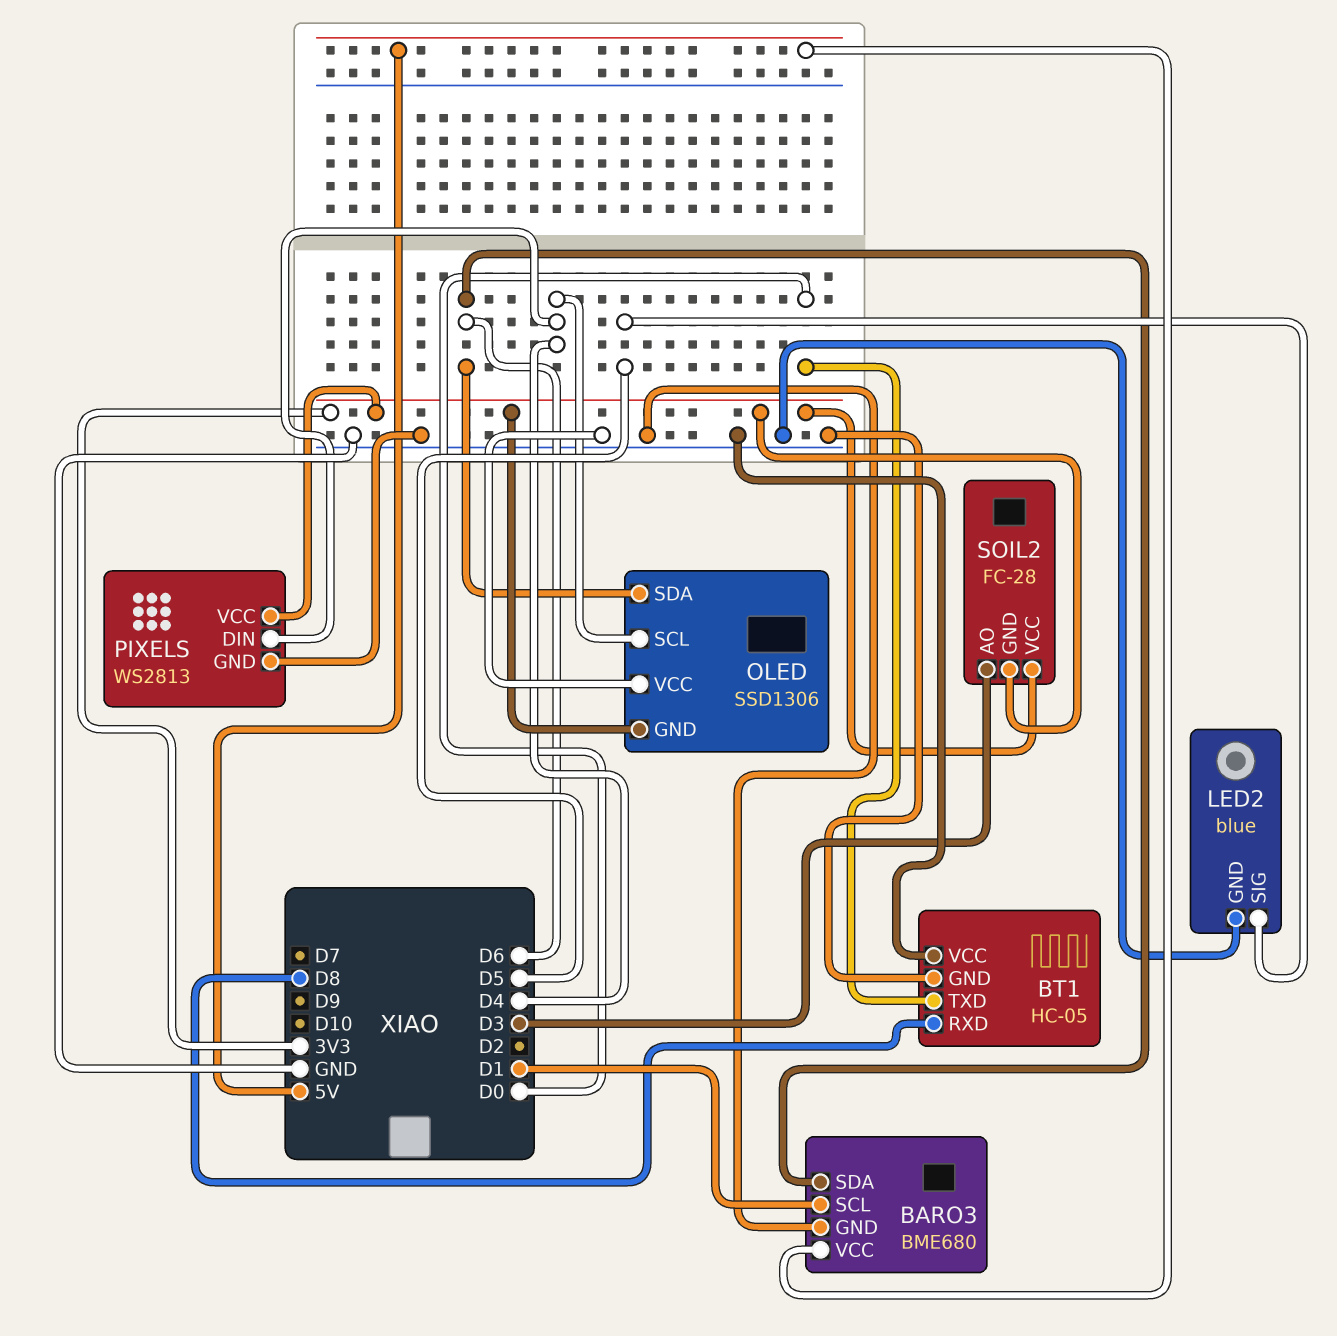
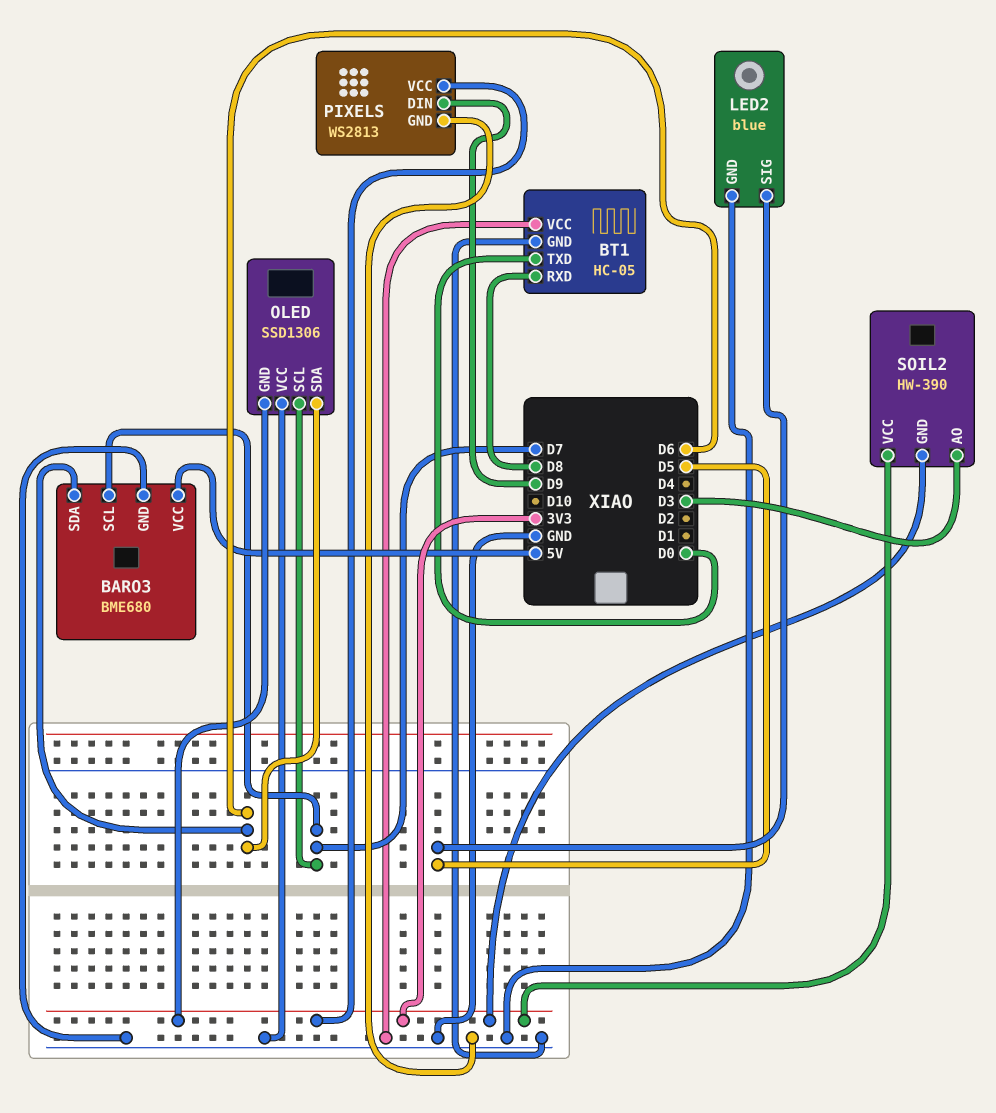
BARO3 pin SCL: D1 -> D7
OLED pin SCL: D4 -> D7
PIXELS pin DIN: D4 -> D9
SOIL2: FC-28 -> HW-390

